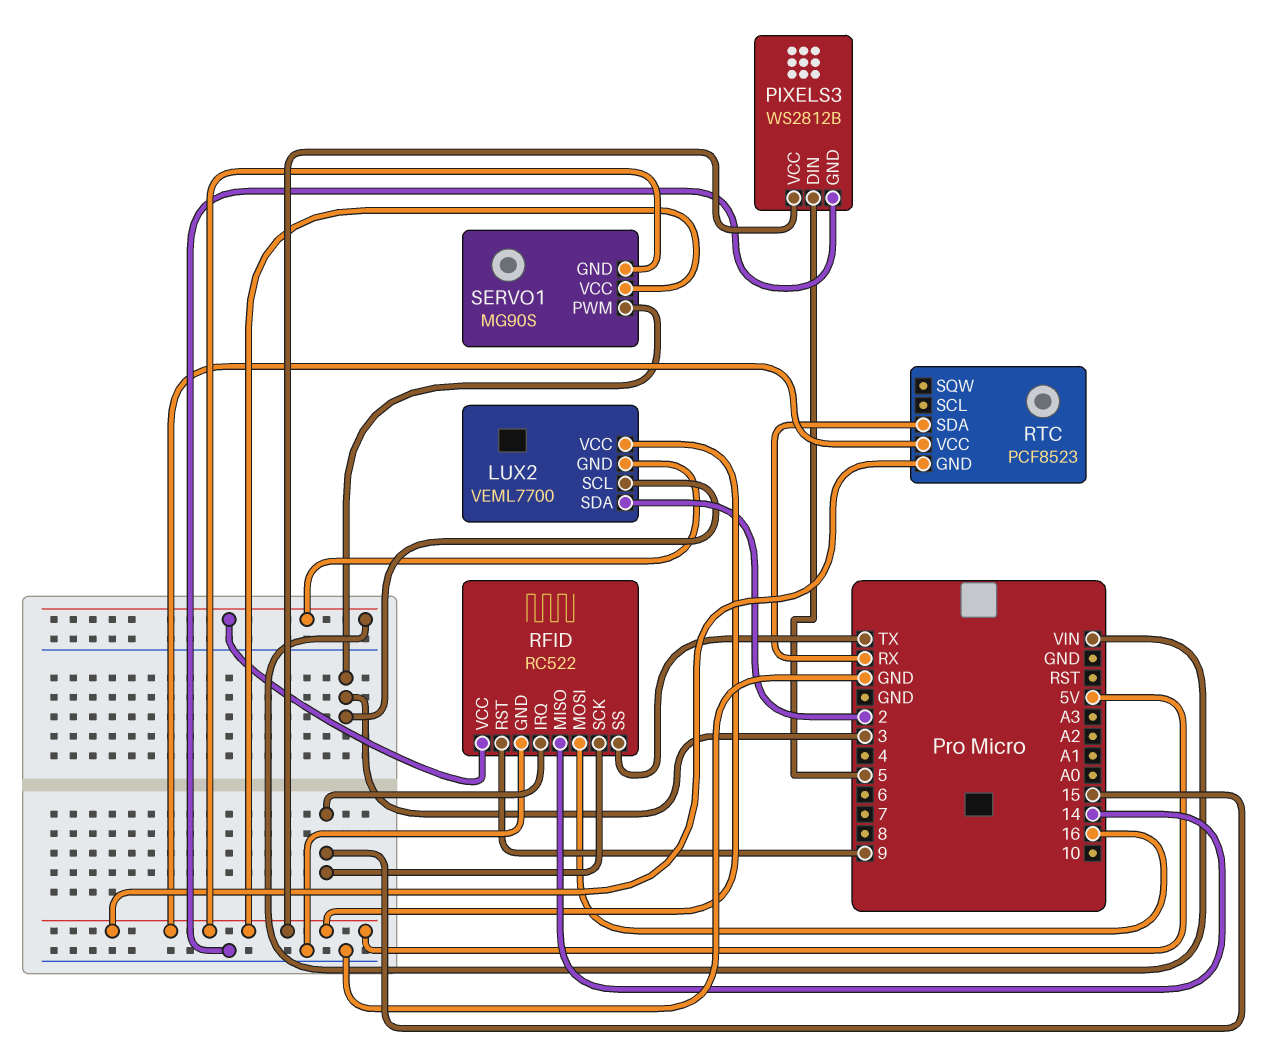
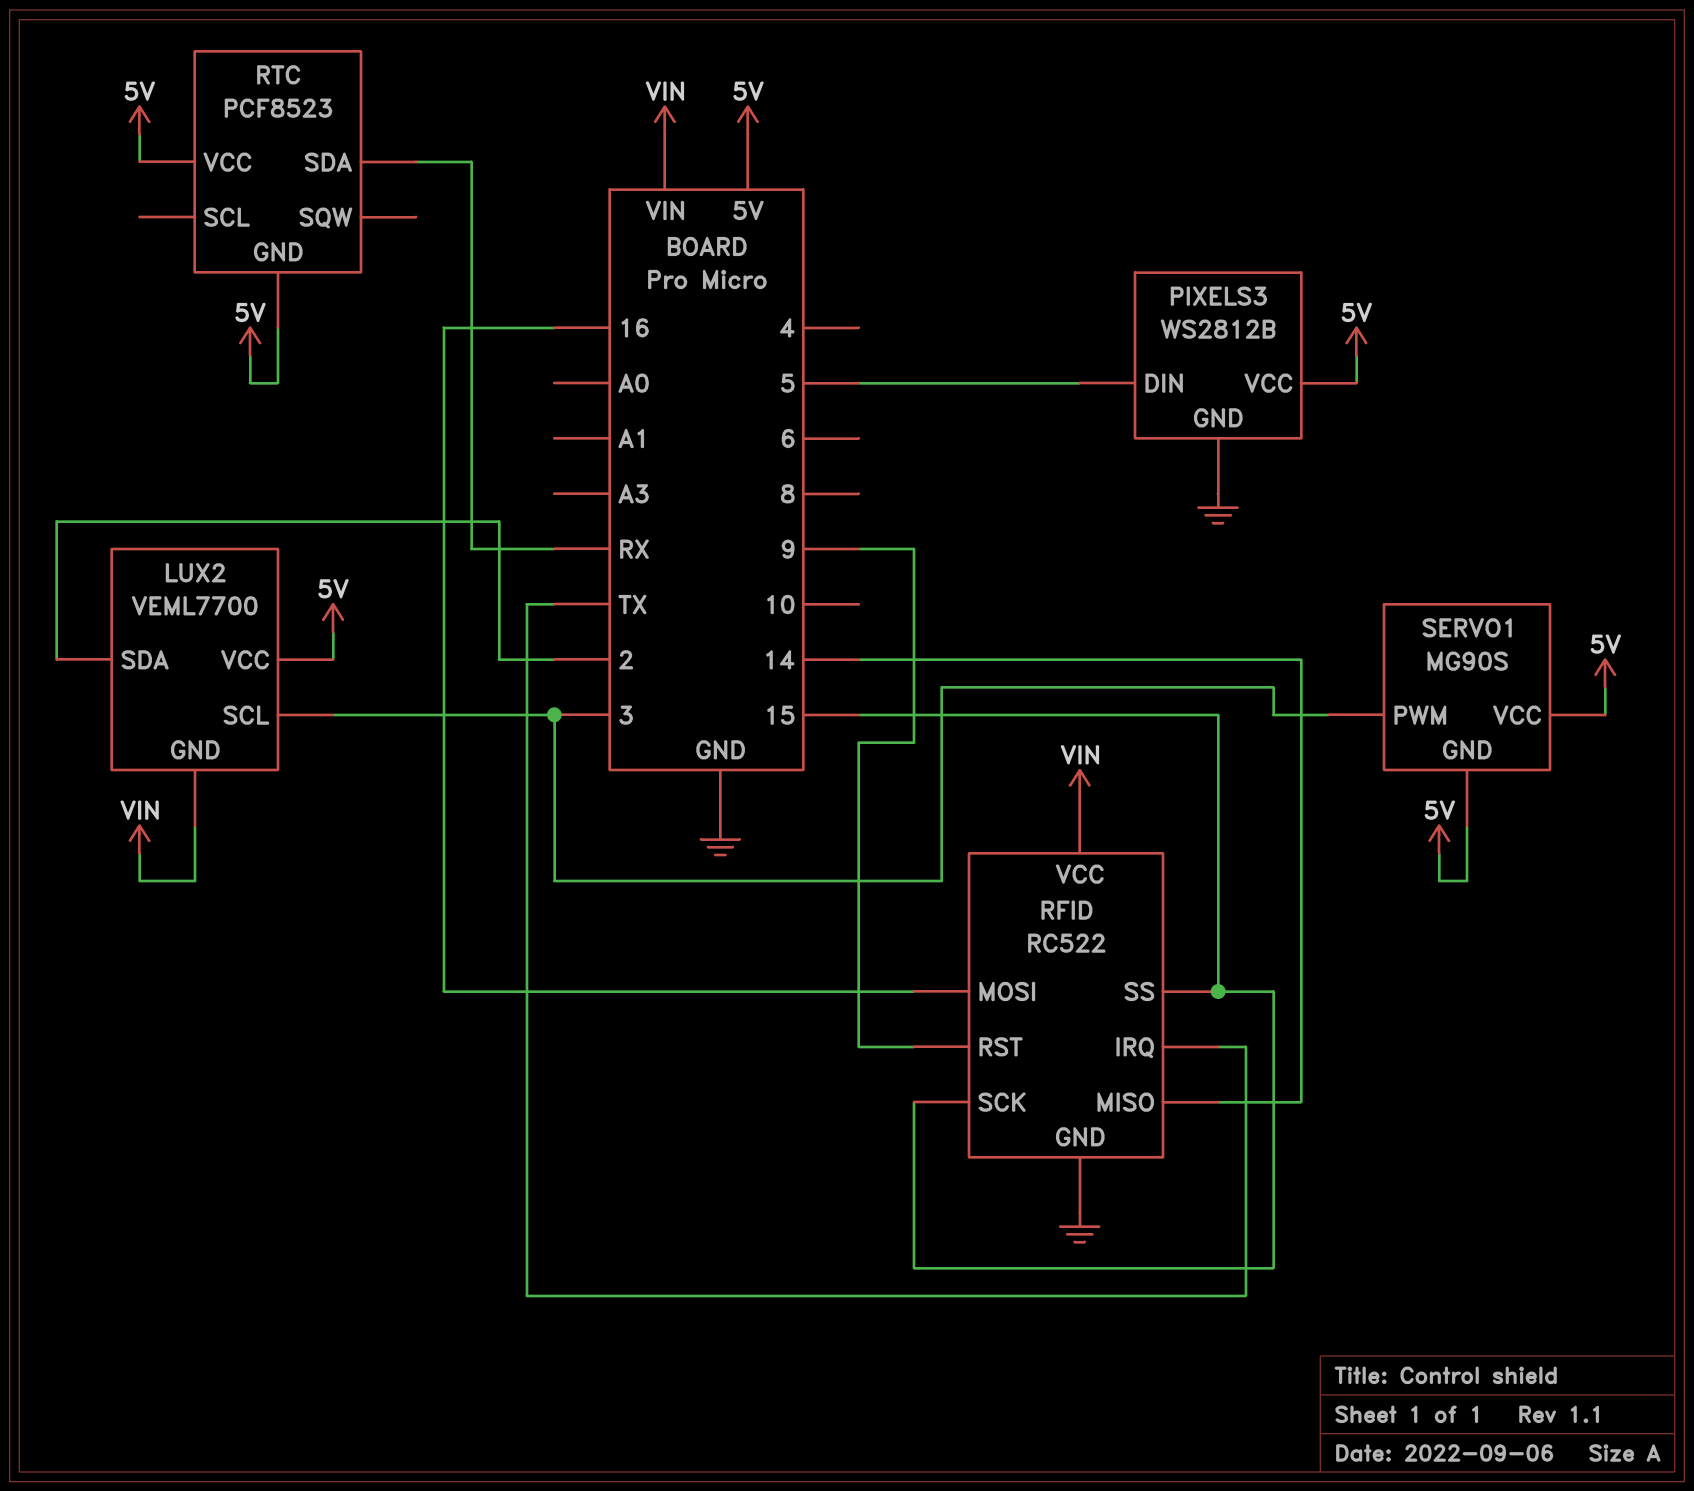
RFID pin IRQ: 15 -> TX
RFID pin SS: TX -> 15

